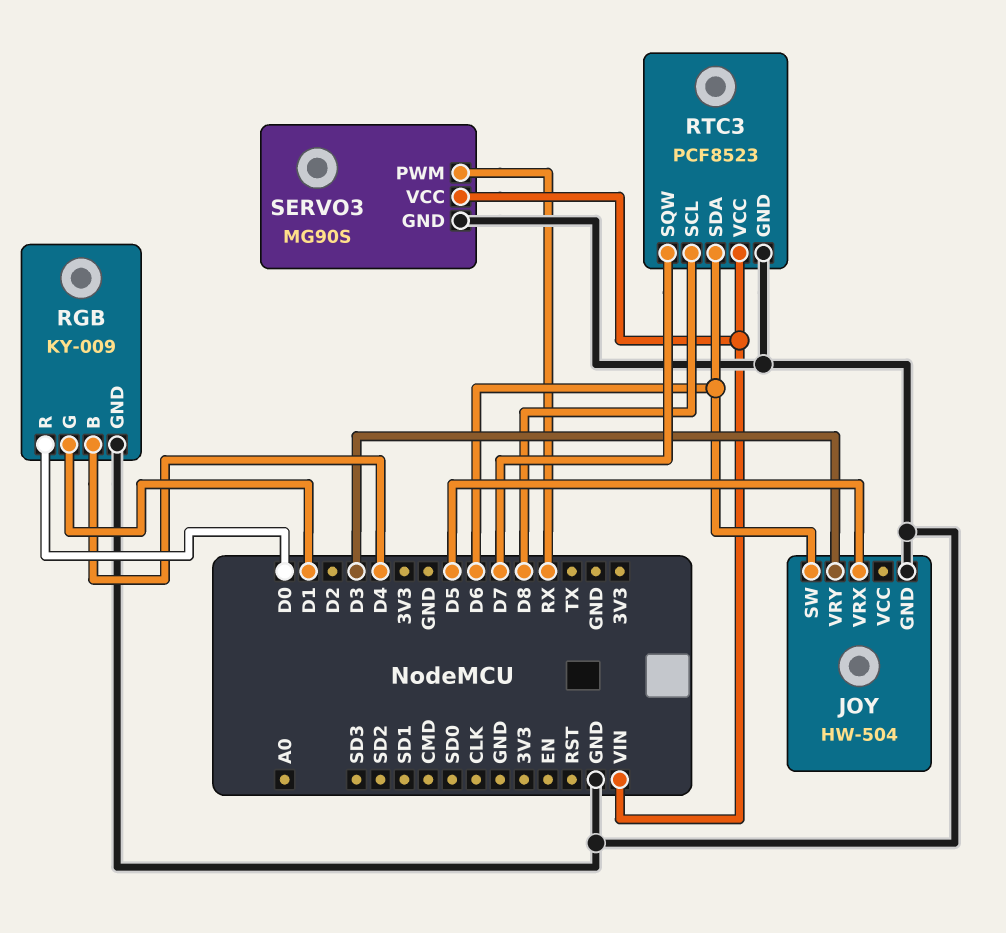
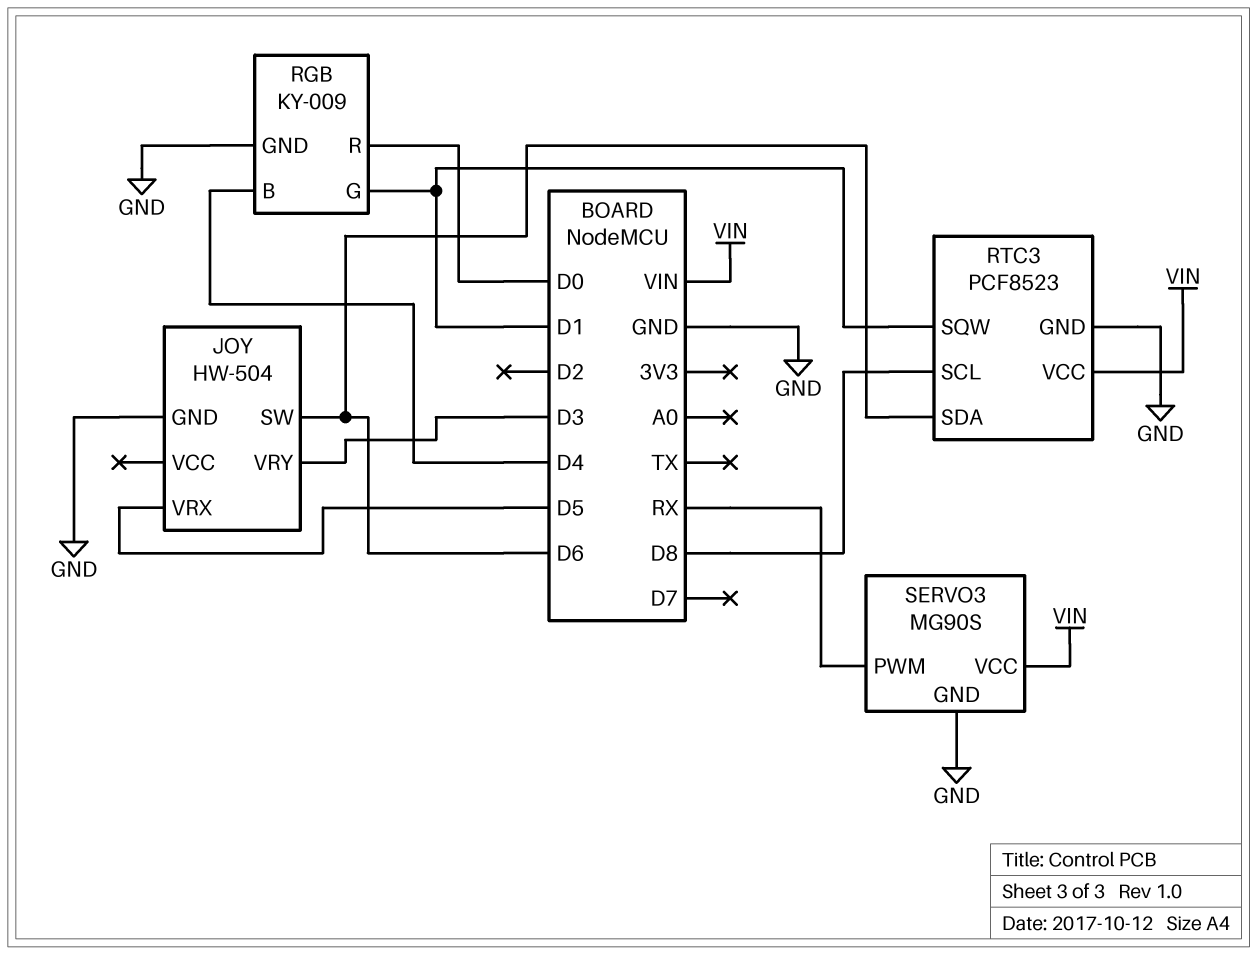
RTC3 pin SQW: D7 -> D1

